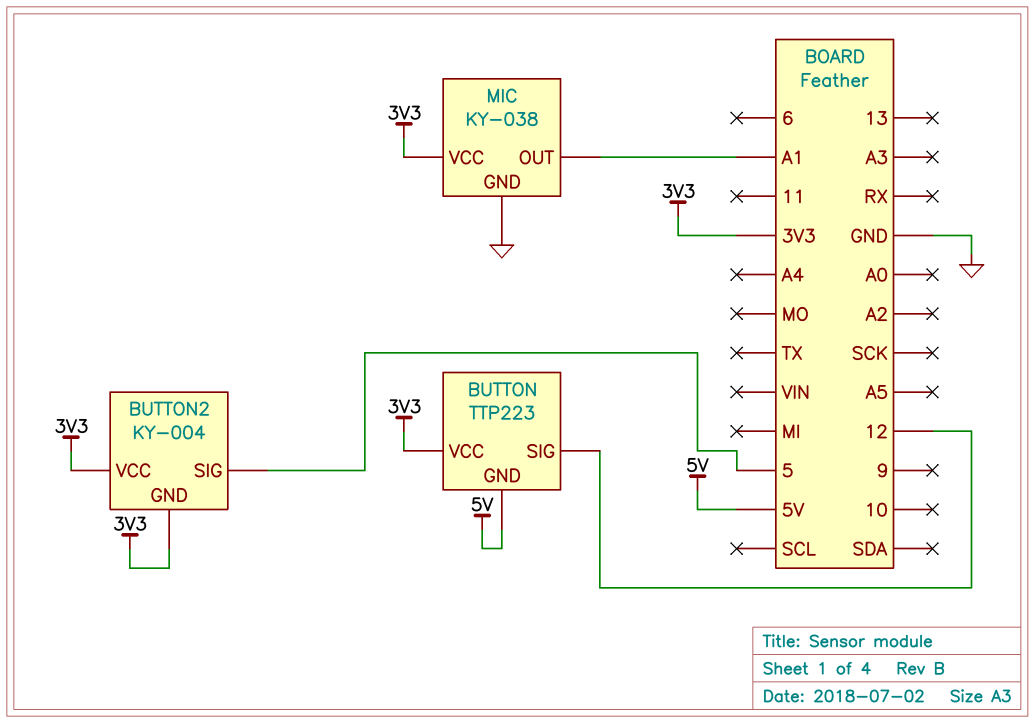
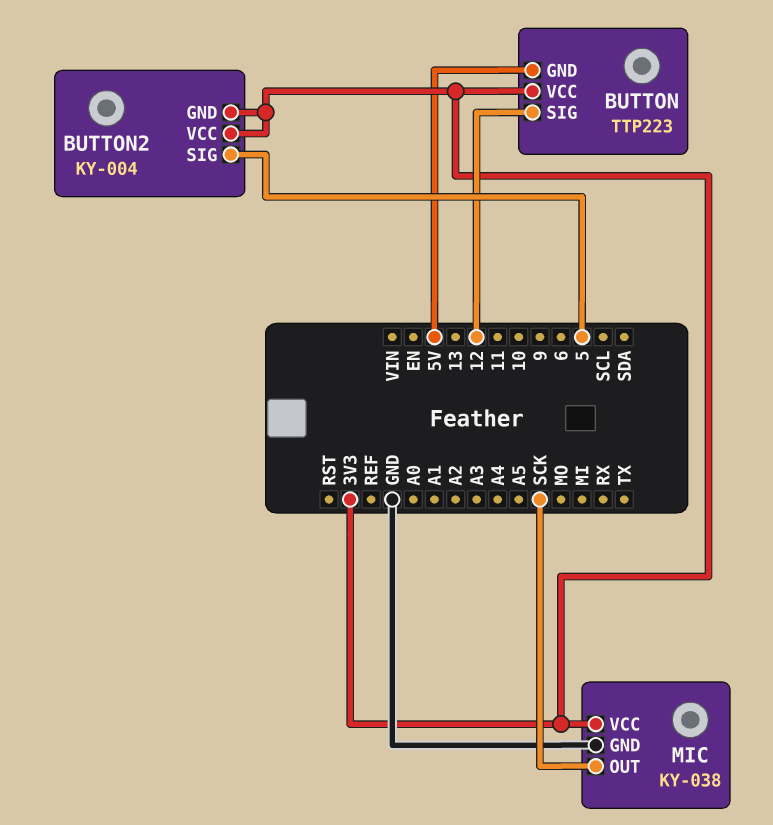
MIC pin OUT: A1 -> SCK

